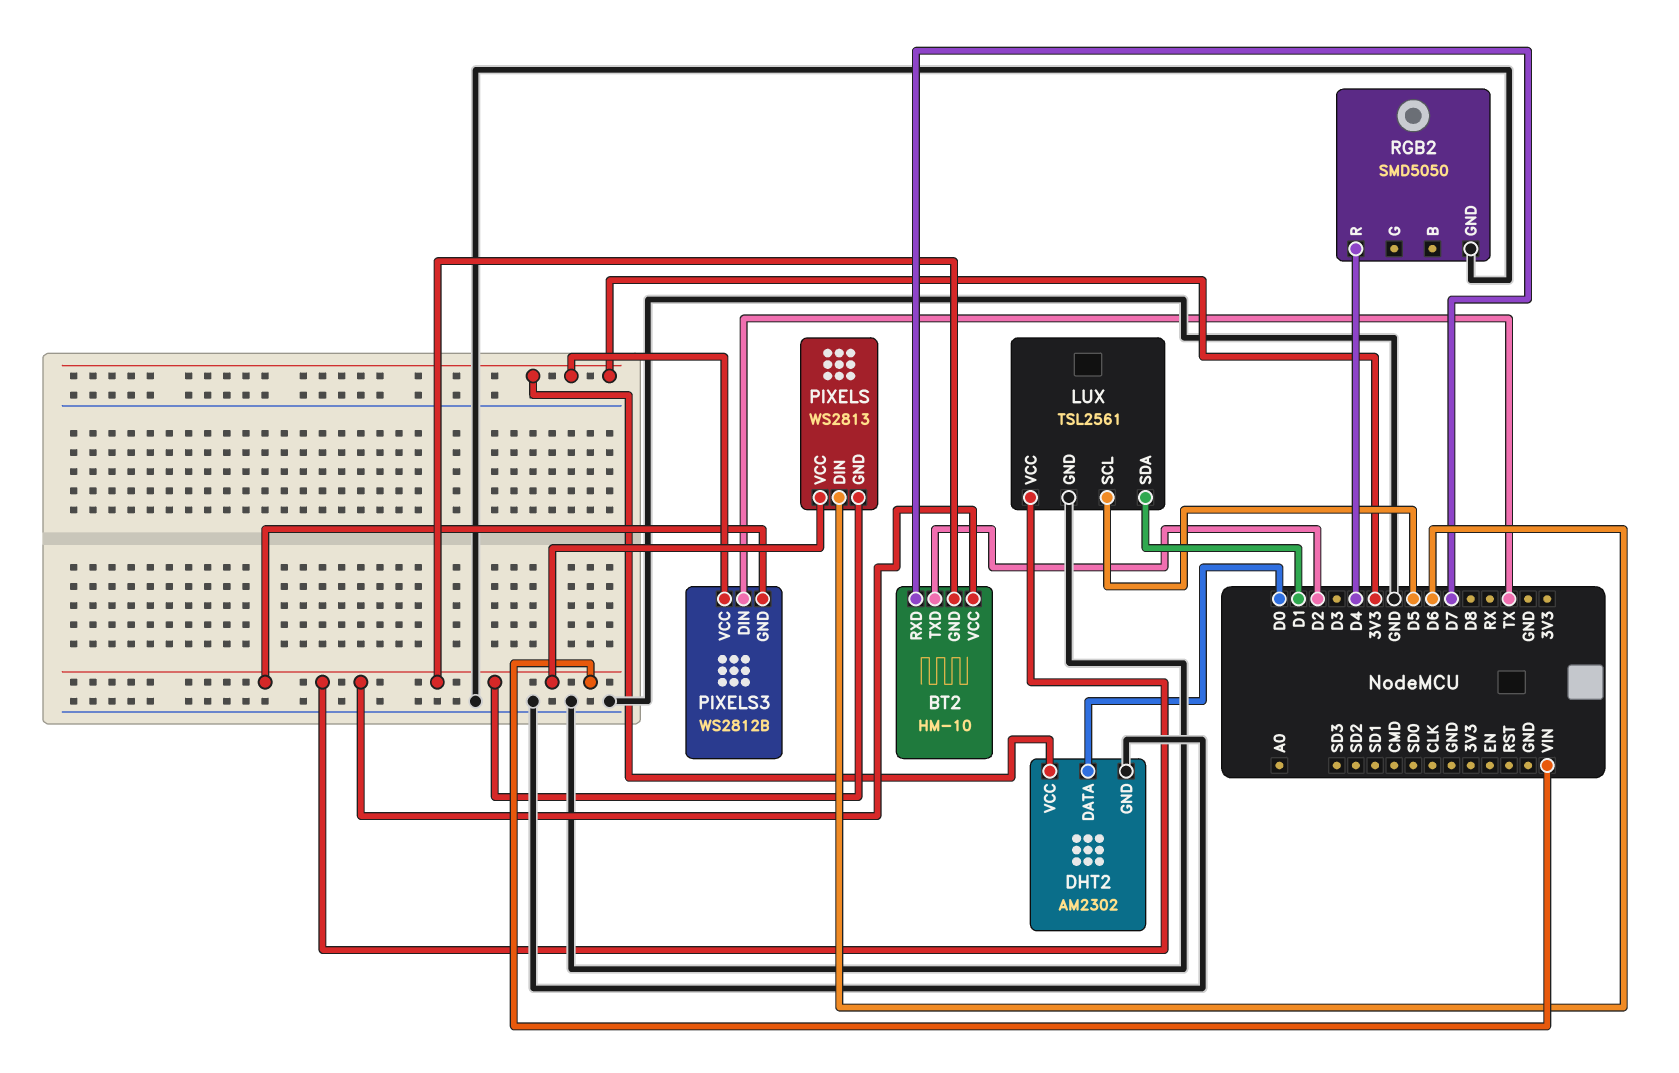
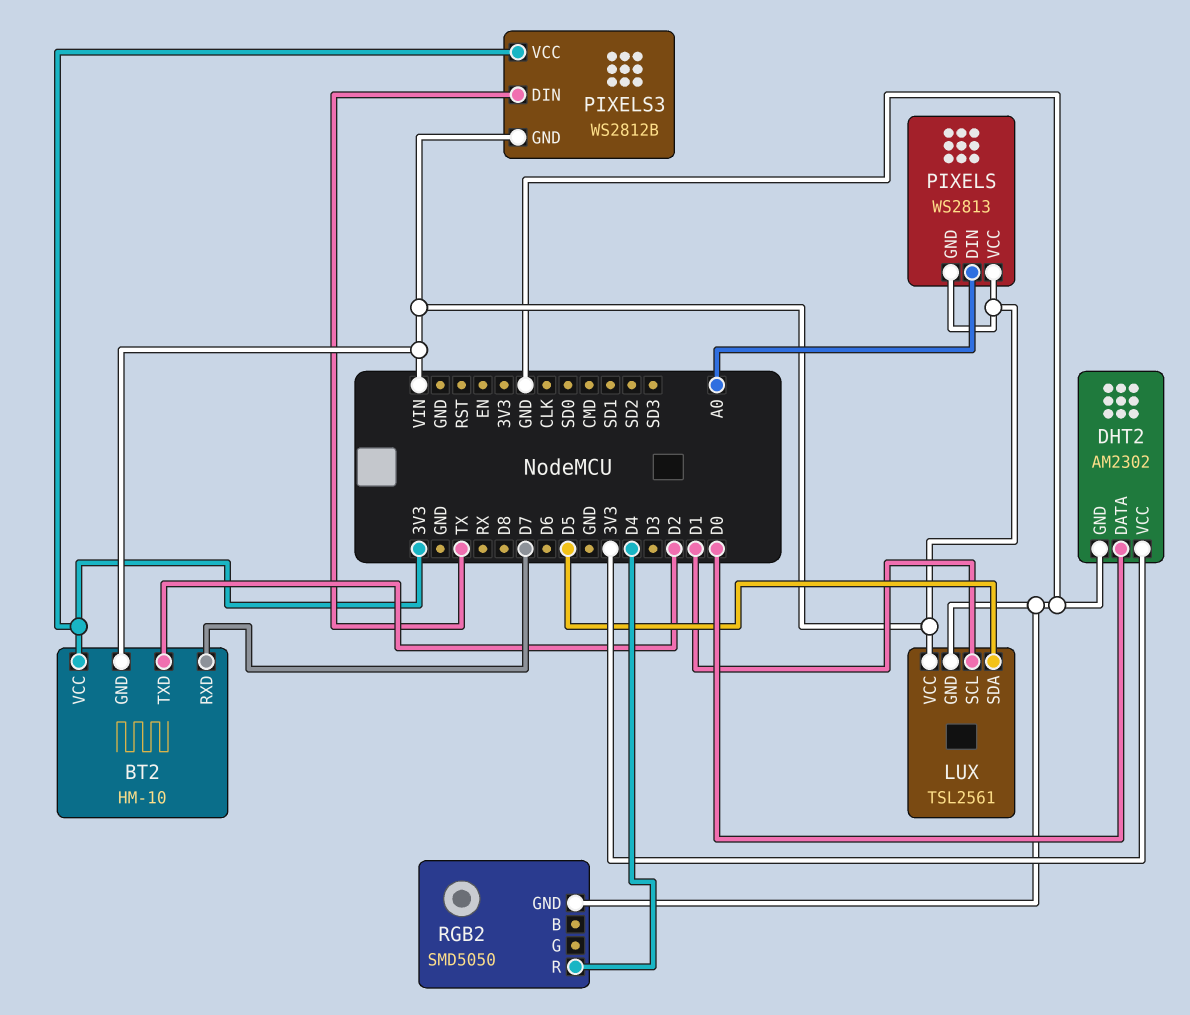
BT2 pin VCC: VIN -> 3V3
LUX pin SCL: D5 -> D1
LUX pin SDA: D1 -> D5
PIXELS pin DIN: D6 -> A0

